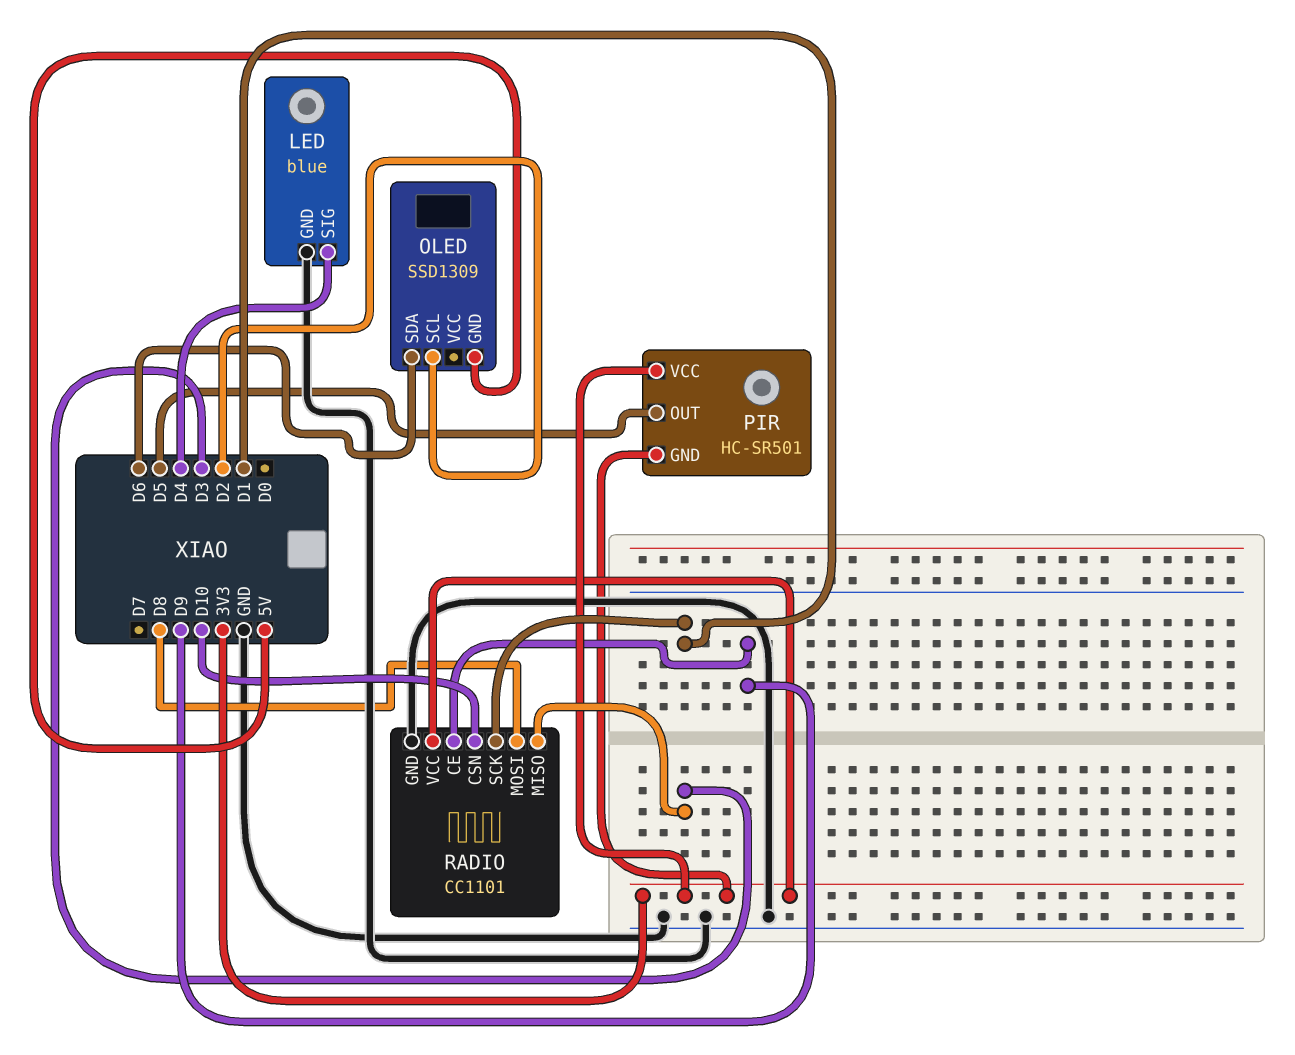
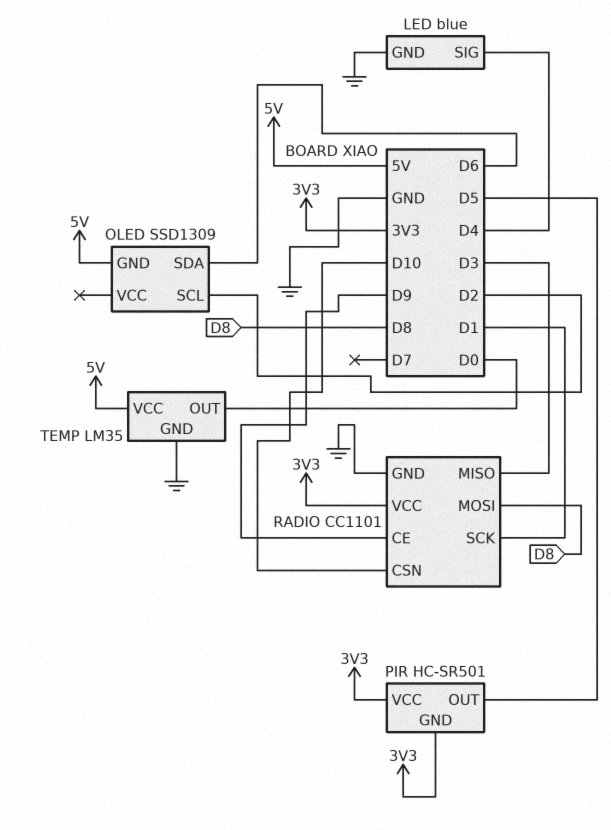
TEMP: none -> LM35
TEMP pin GND: none -> GND
TEMP pin OUT: none -> D0
TEMP pin VCC: none -> 5V

